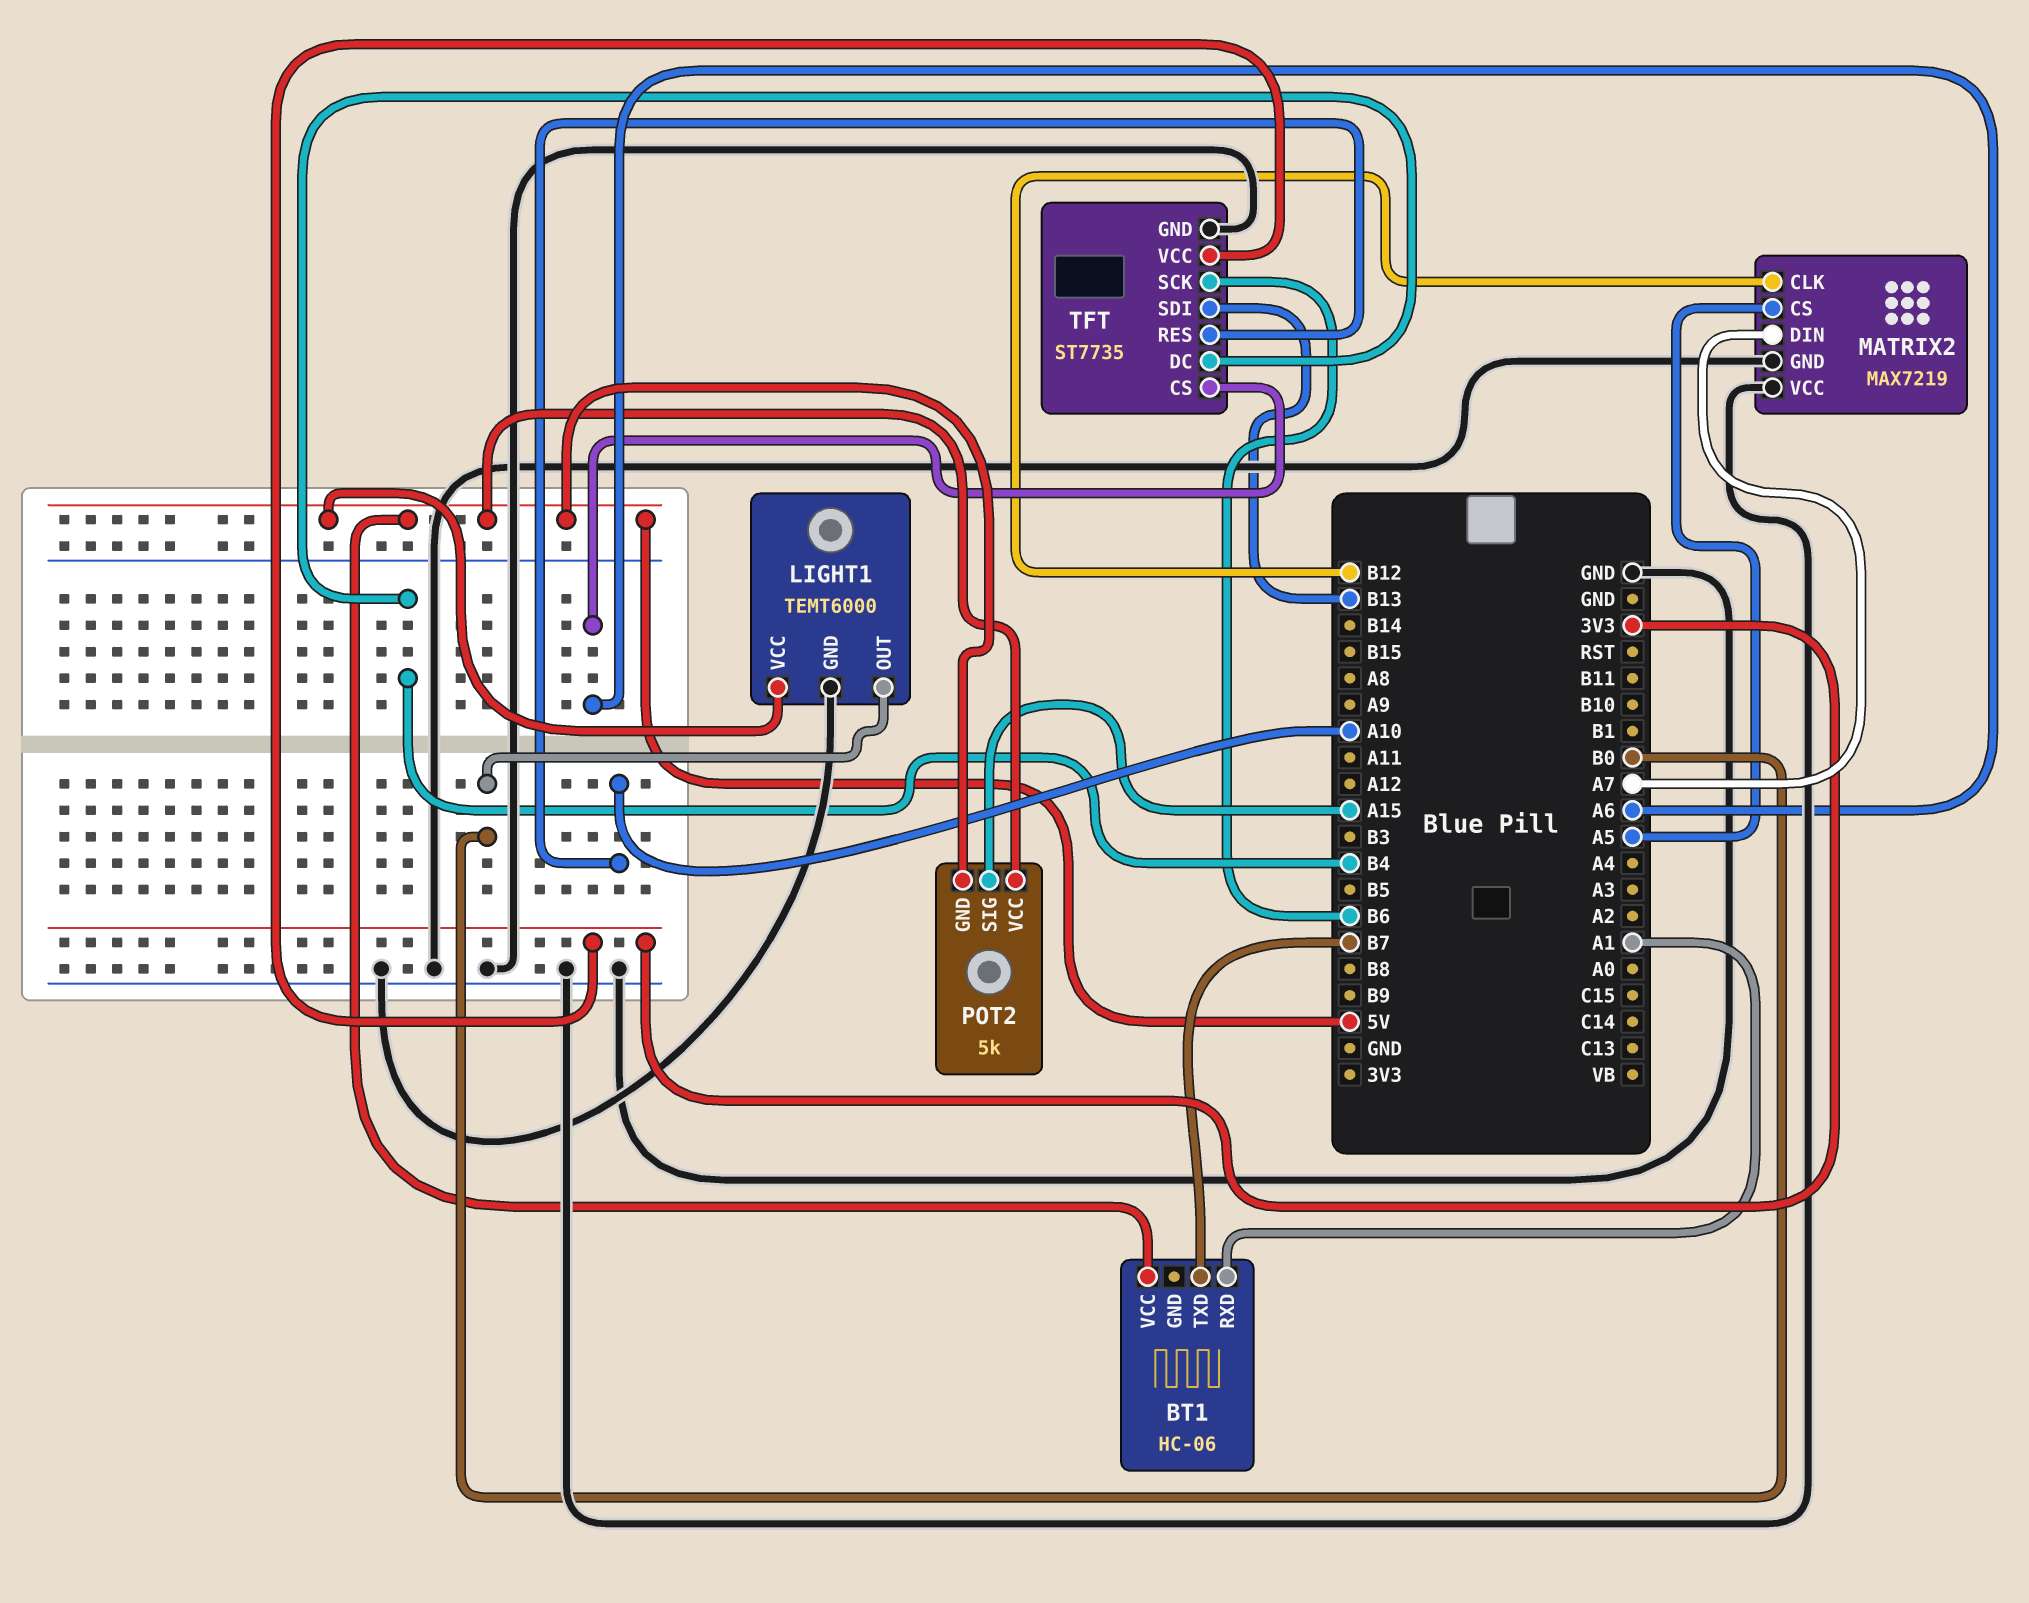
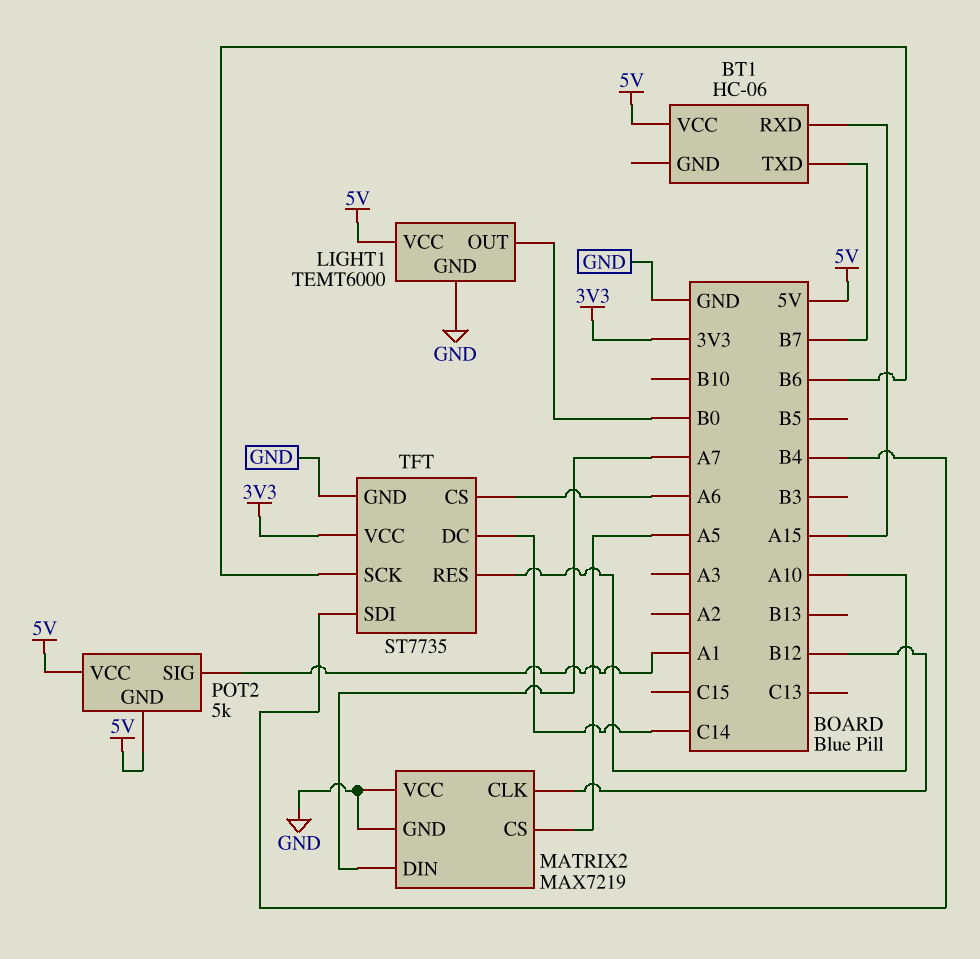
BT1 pin RXD: A1 -> A15
POT2 pin SIG: A15 -> A1
TFT pin DC: B4 -> C14
TFT pin SDI: B13 -> B4

